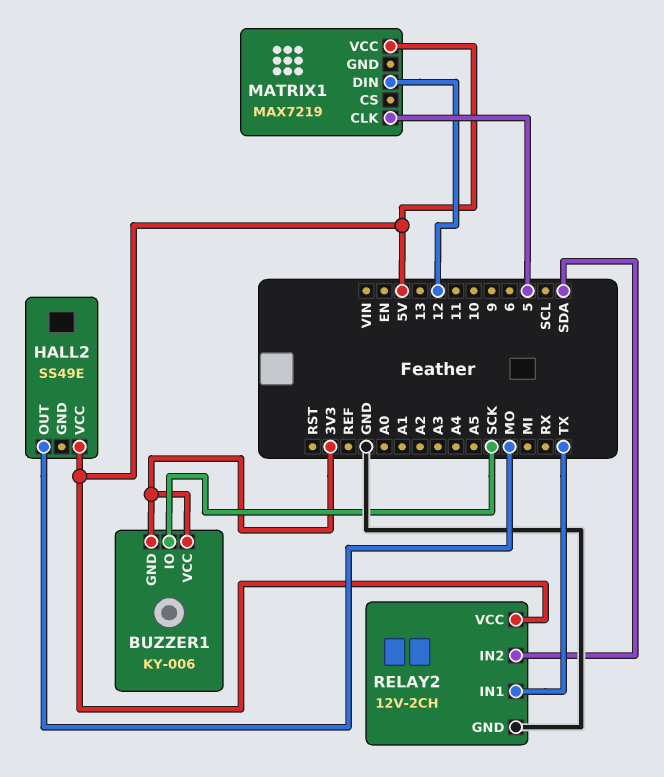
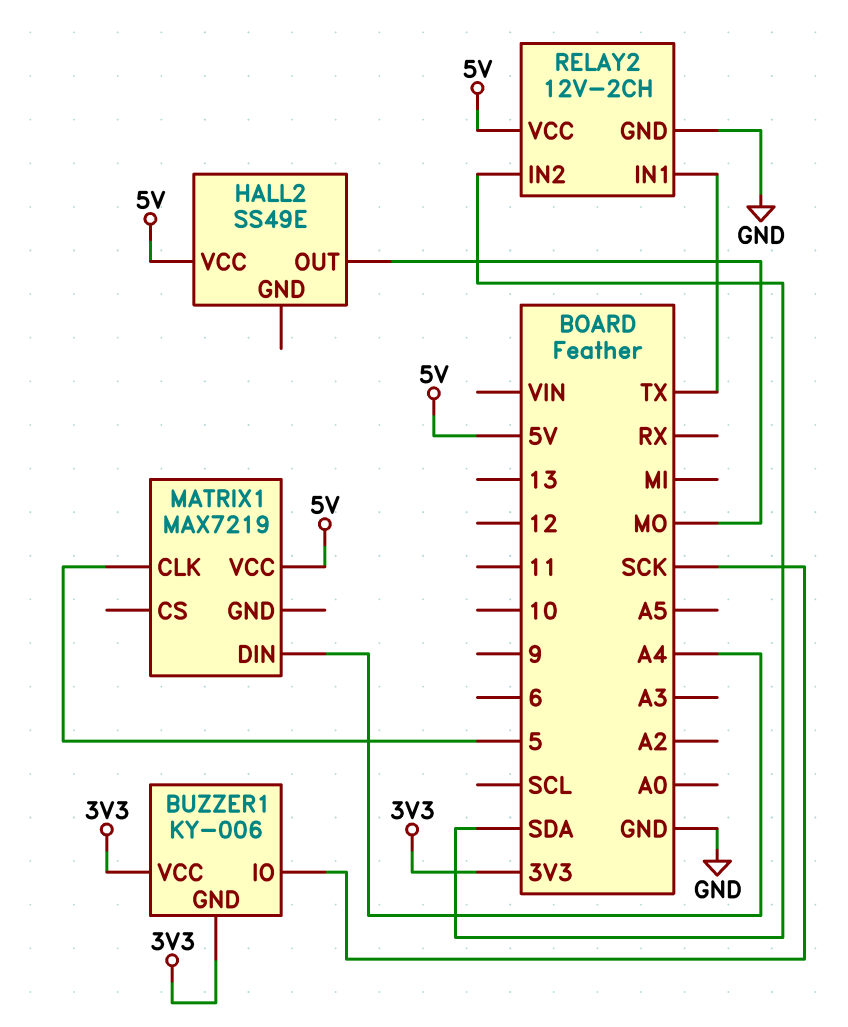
MATRIX1 pin DIN: 12 -> A4

